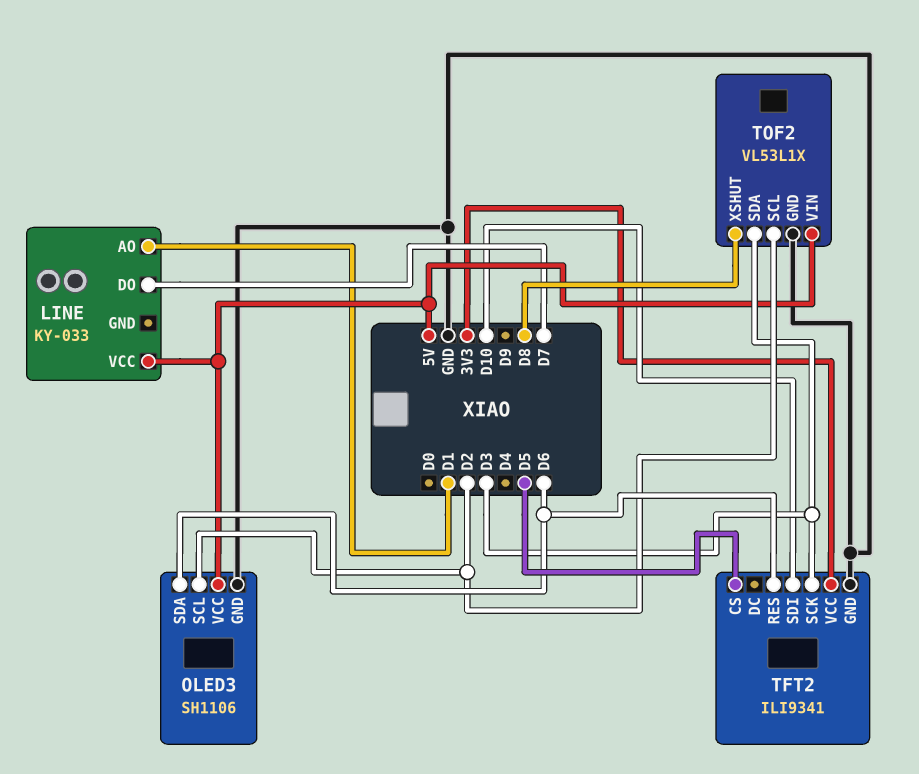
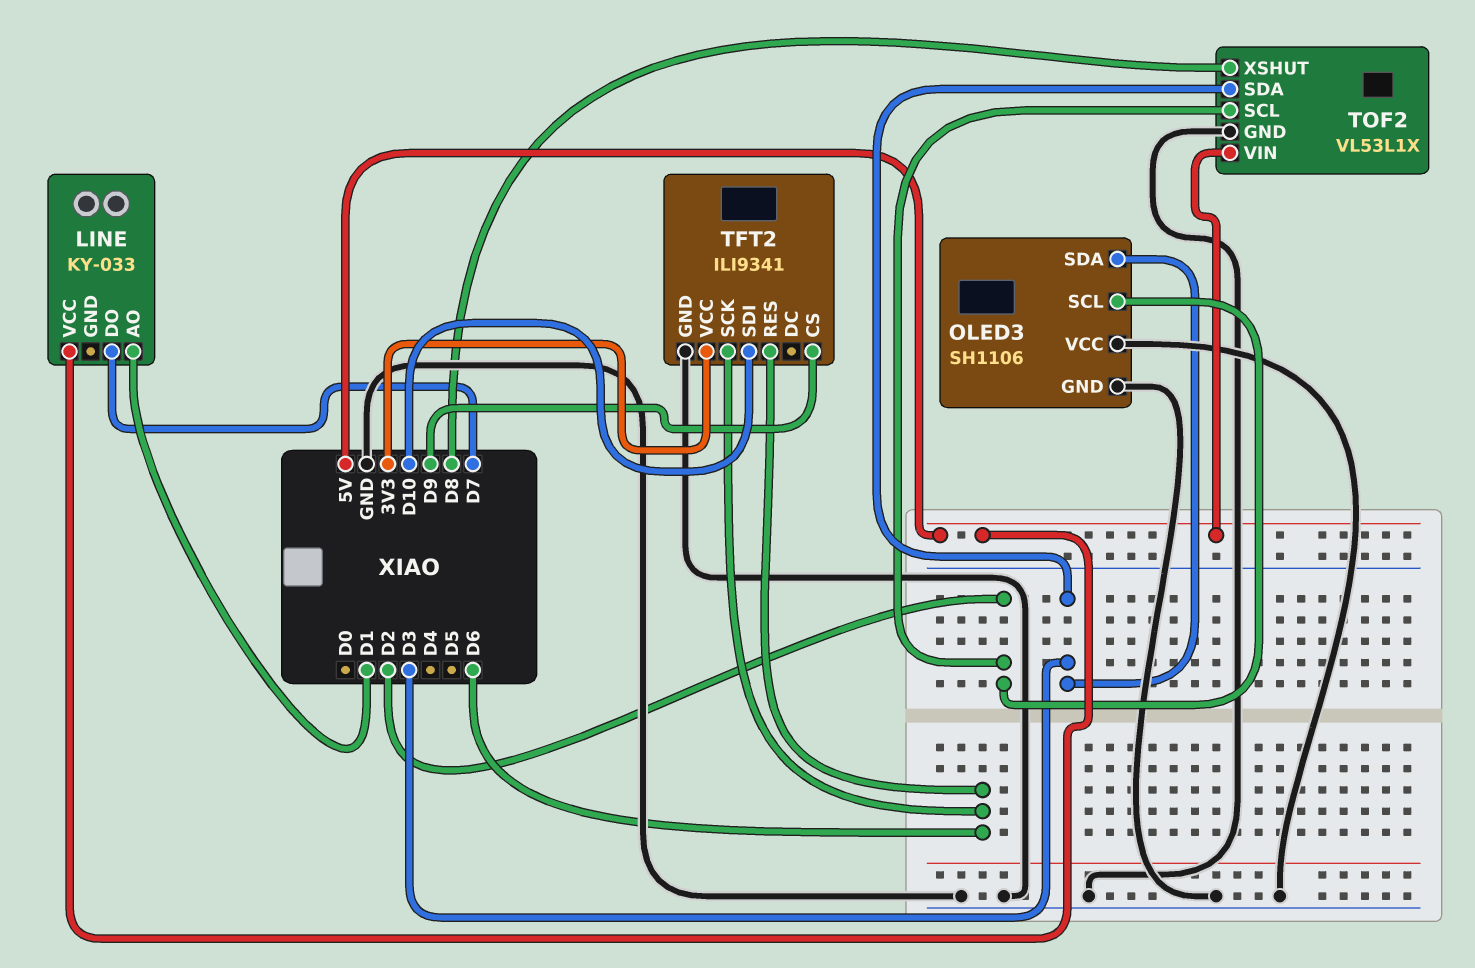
OLED3 pin SDA: D6 -> D3
OLED3 pin VCC: 5V -> GND
TFT2 pin CS: D5 -> D9
TFT2 pin SCK: D3 -> D6

